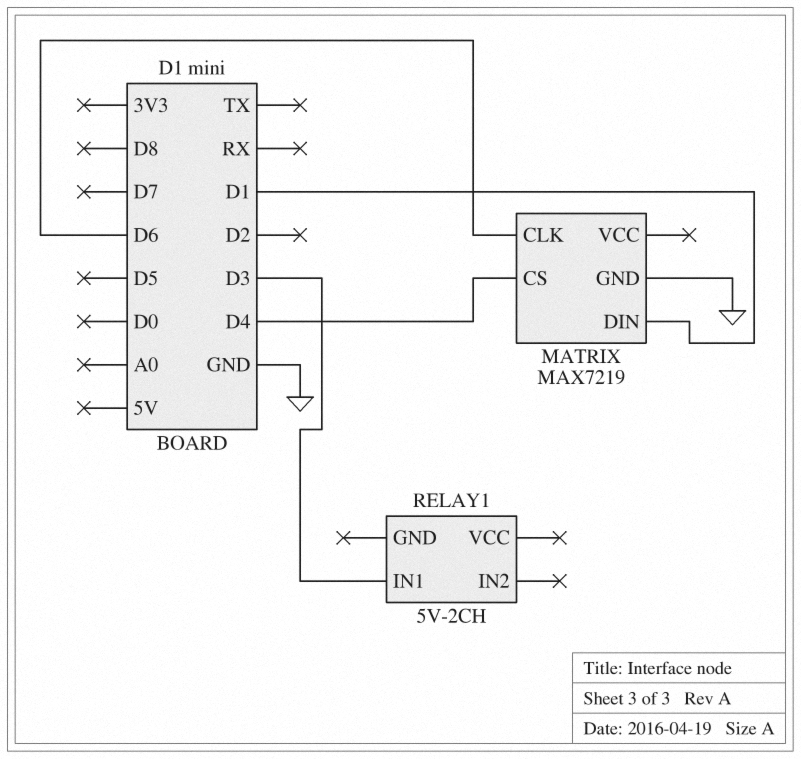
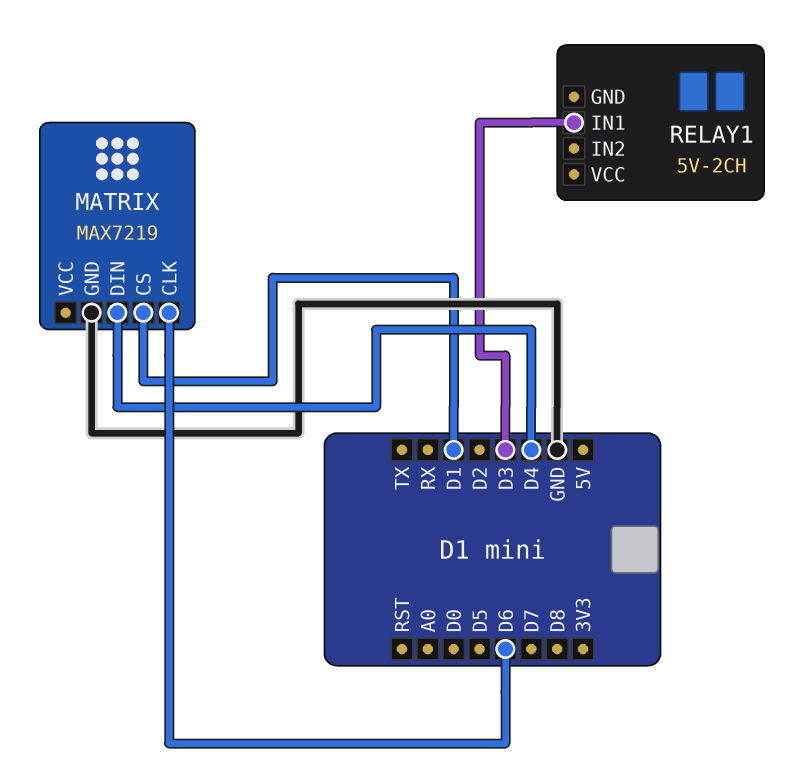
MATRIX pin CS: D4 -> D1
MATRIX pin DIN: D1 -> D4

